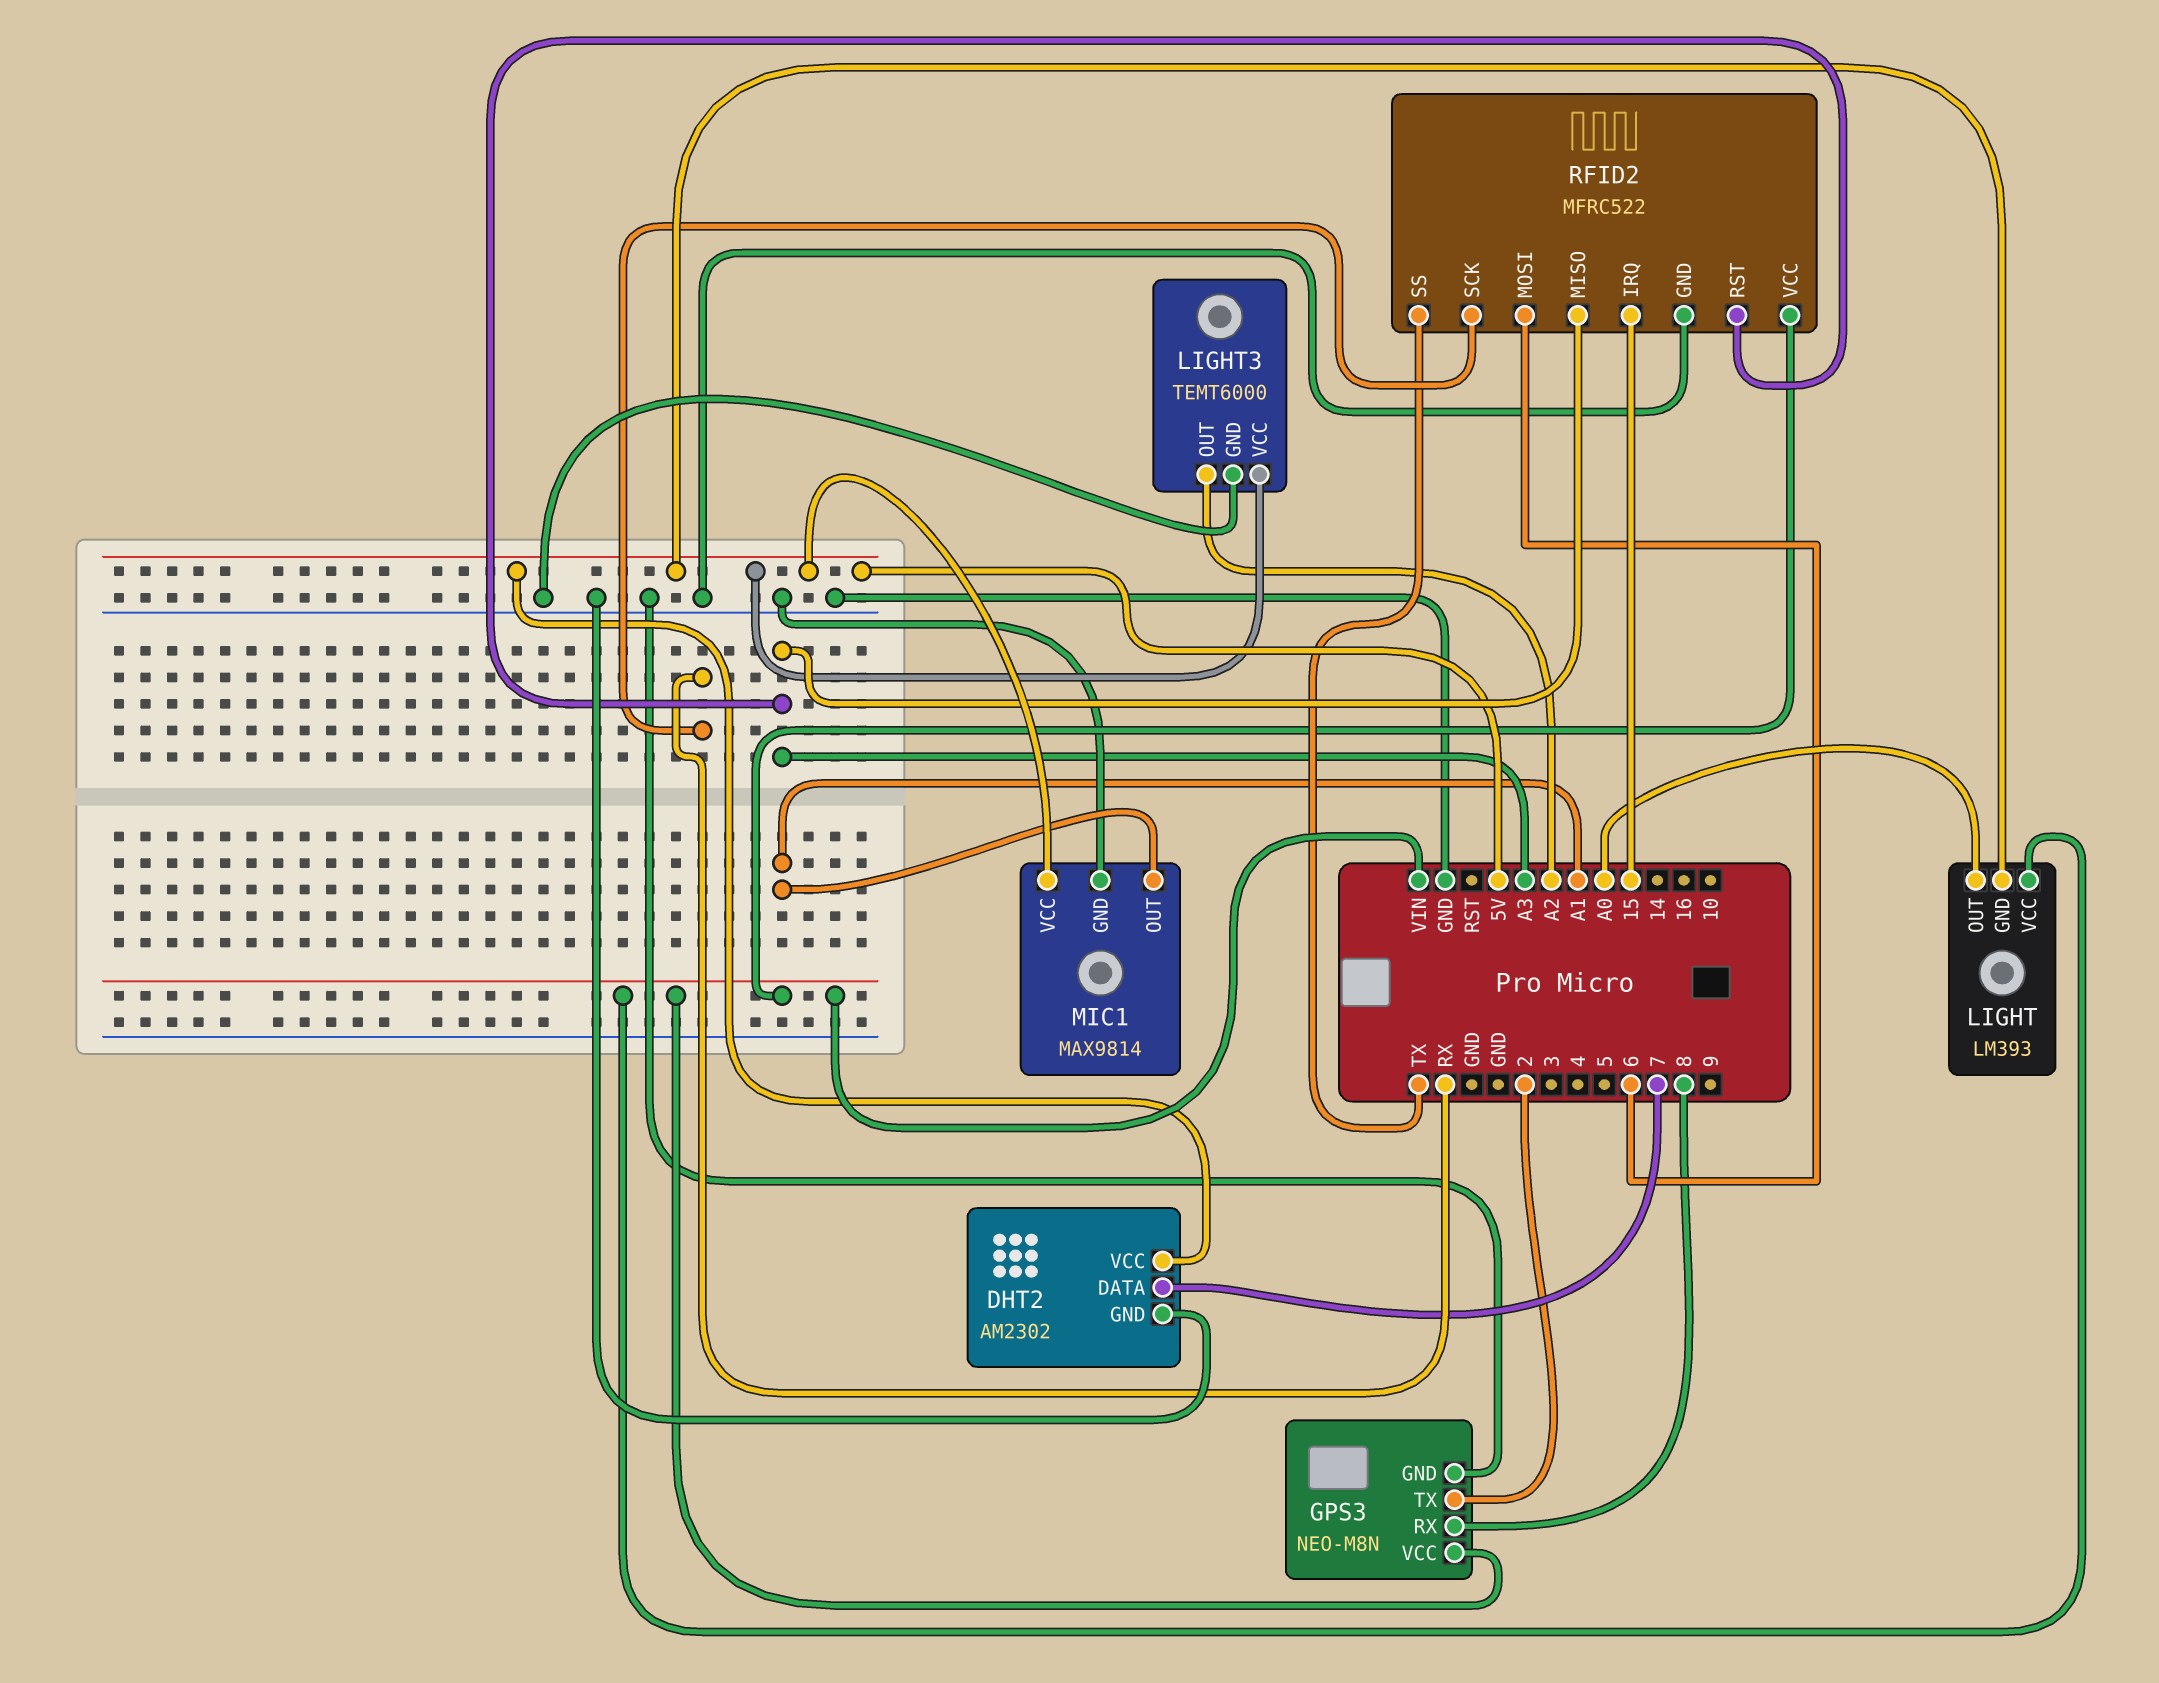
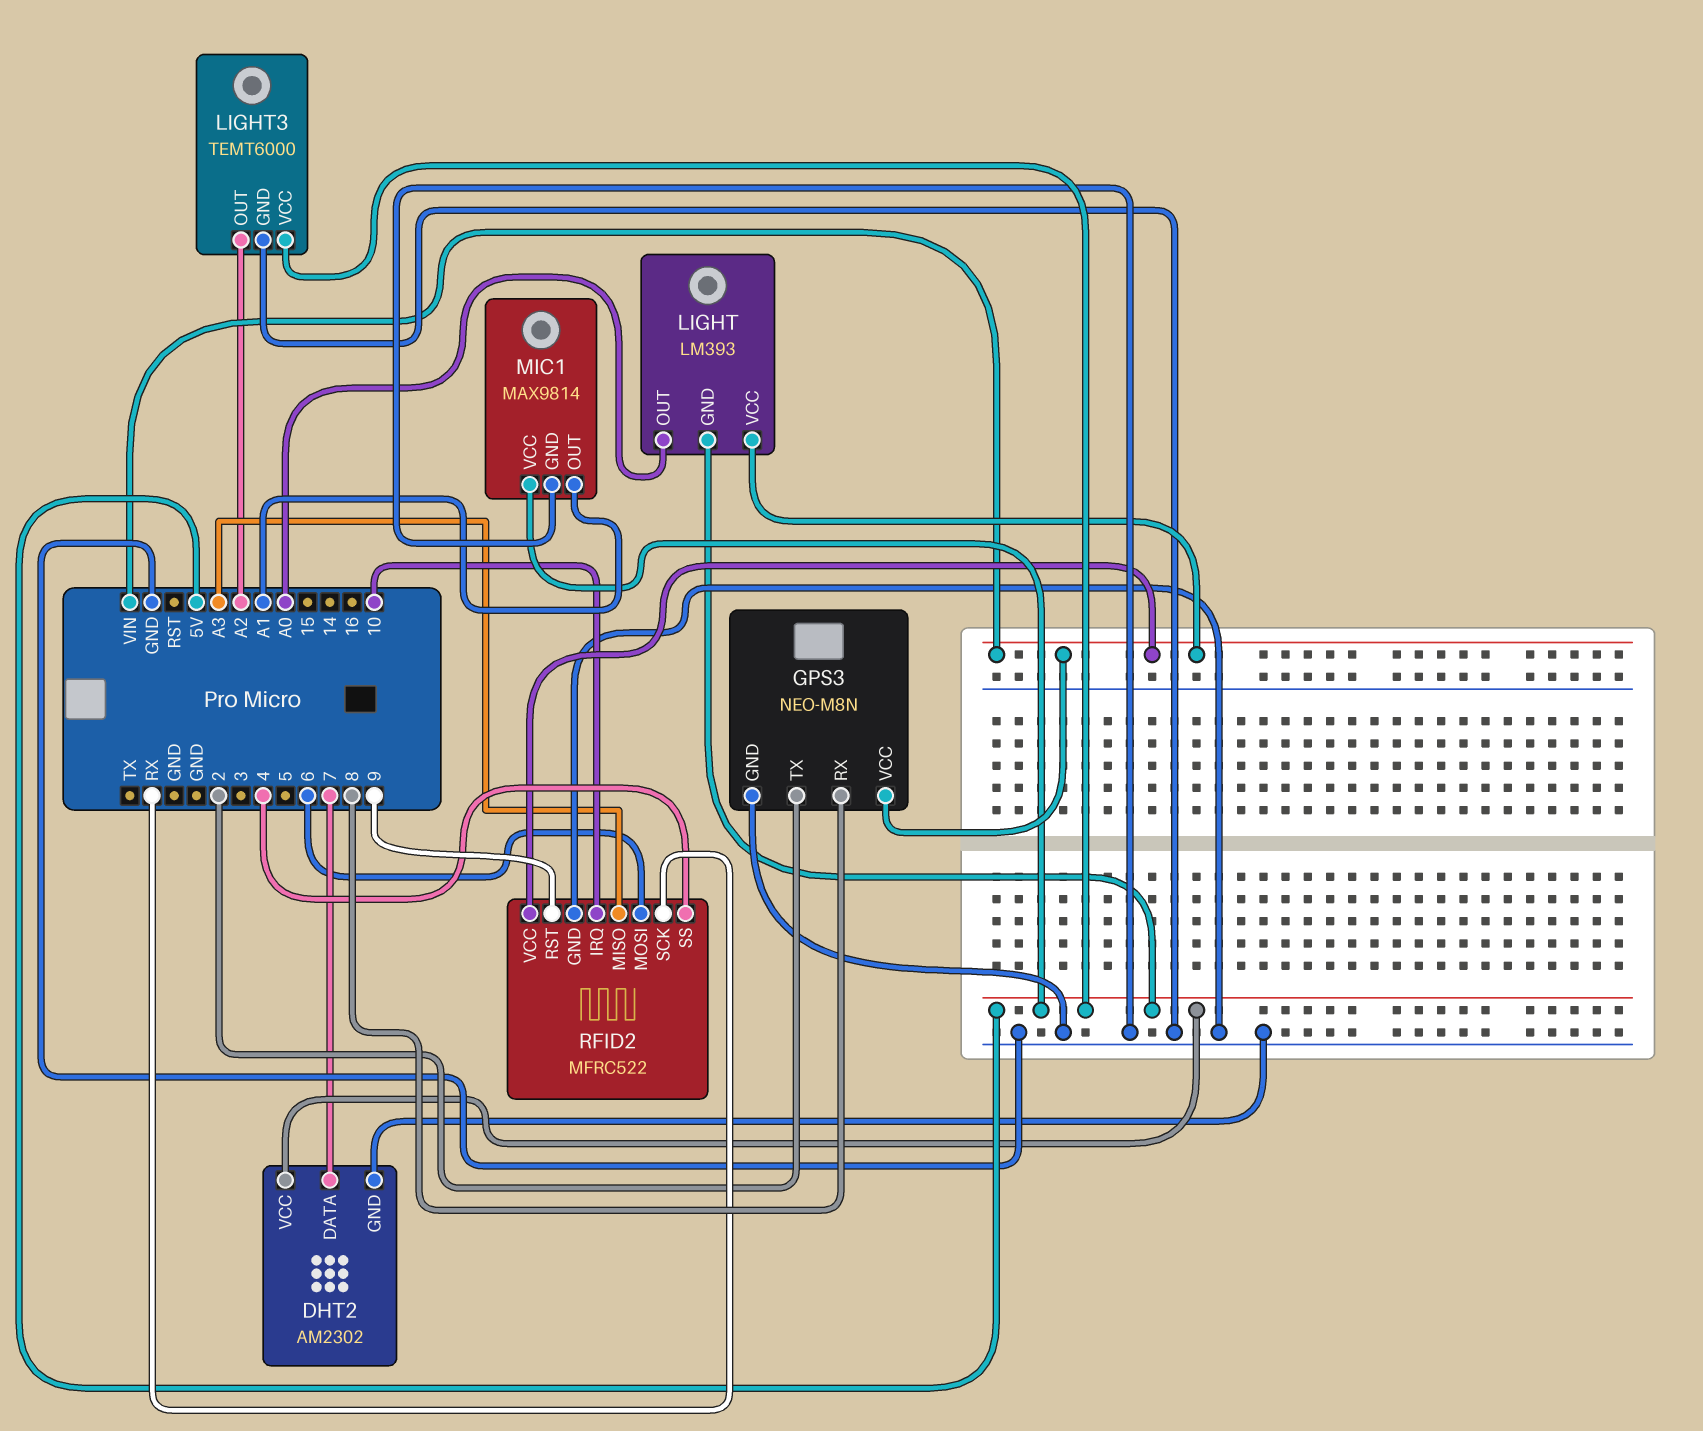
RFID2 pin IRQ: 15 -> 10
RFID2 pin RST: A3 -> 9
RFID2 pin SS: TX -> 4

